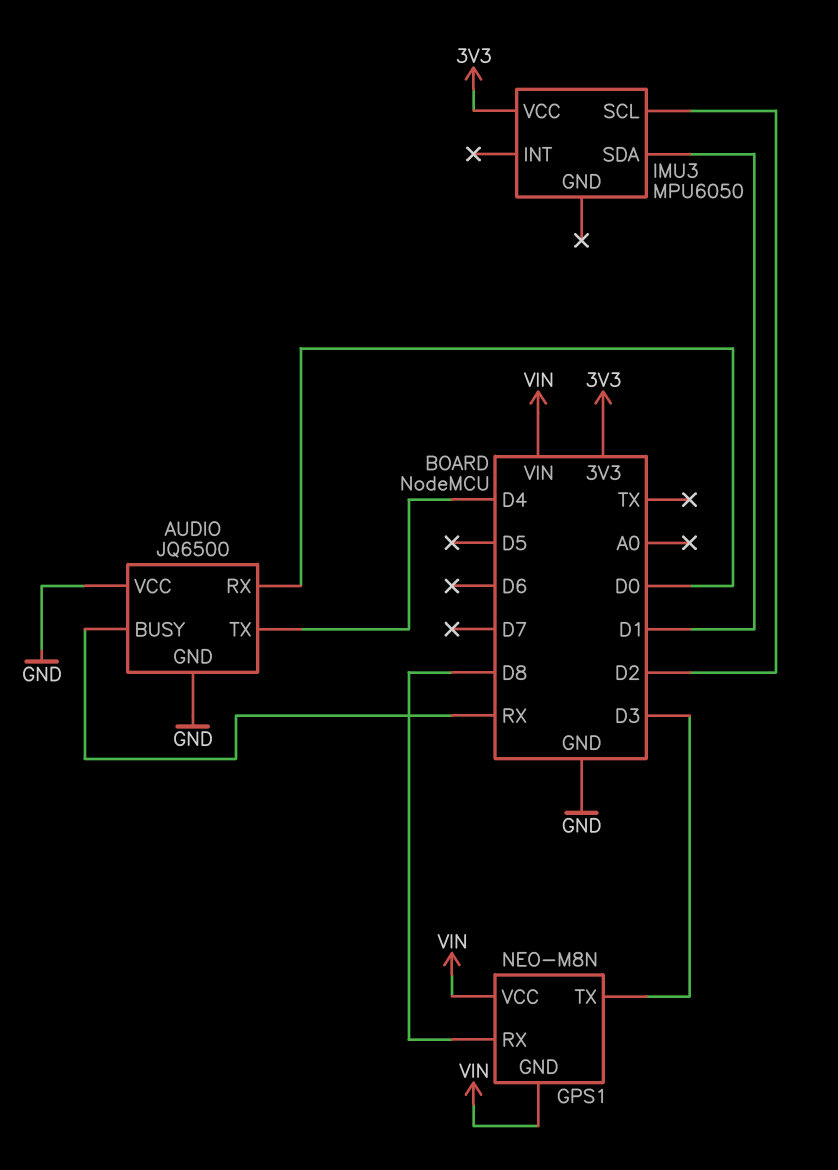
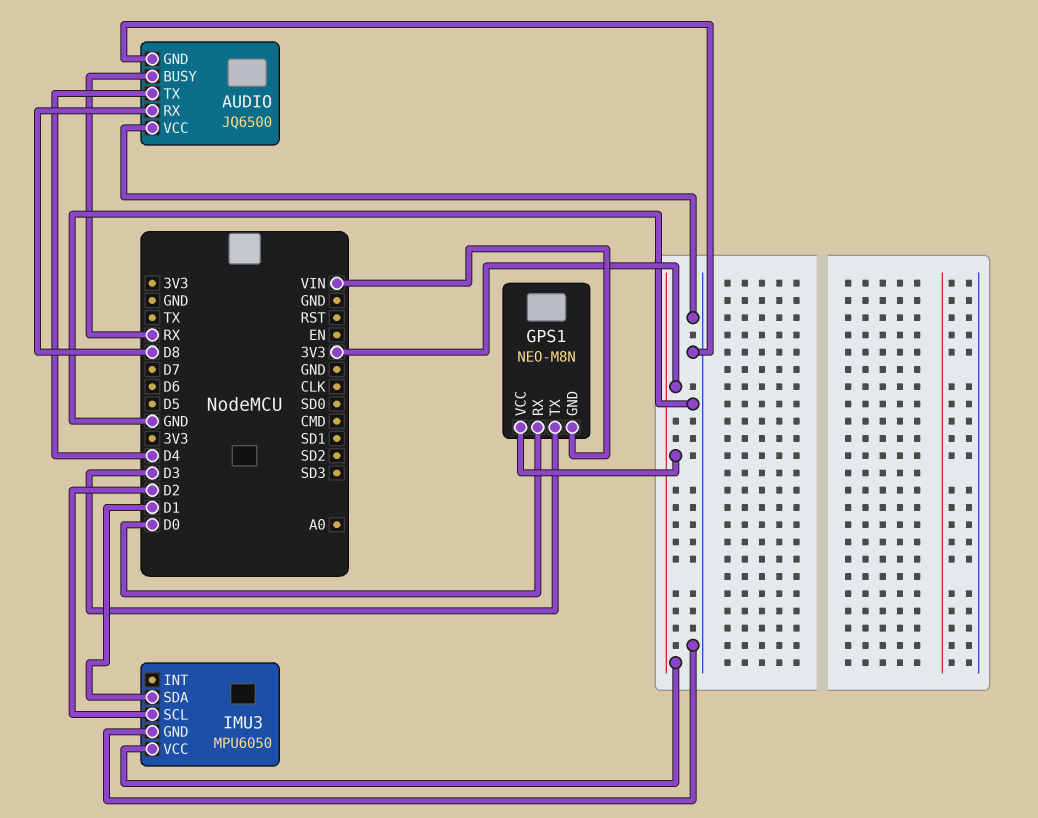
AUDIO pin RX: D0 -> D8
GPS1 pin RX: D8 -> D0
GPS1 pin VCC: VIN -> 3V3
IMU3 pin GND: none -> GND

